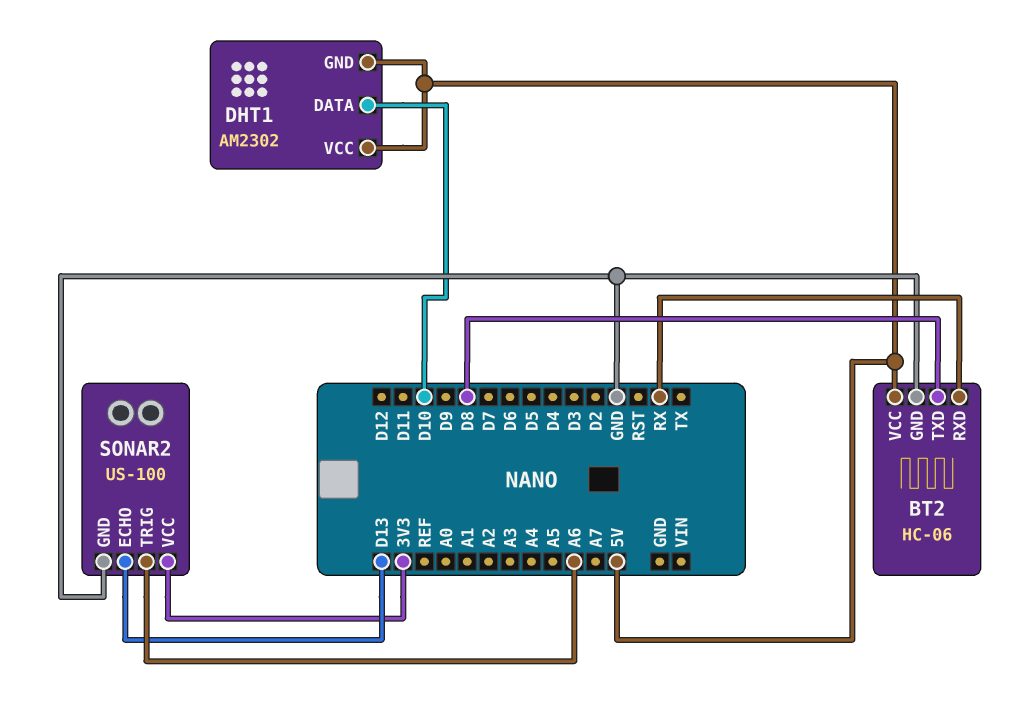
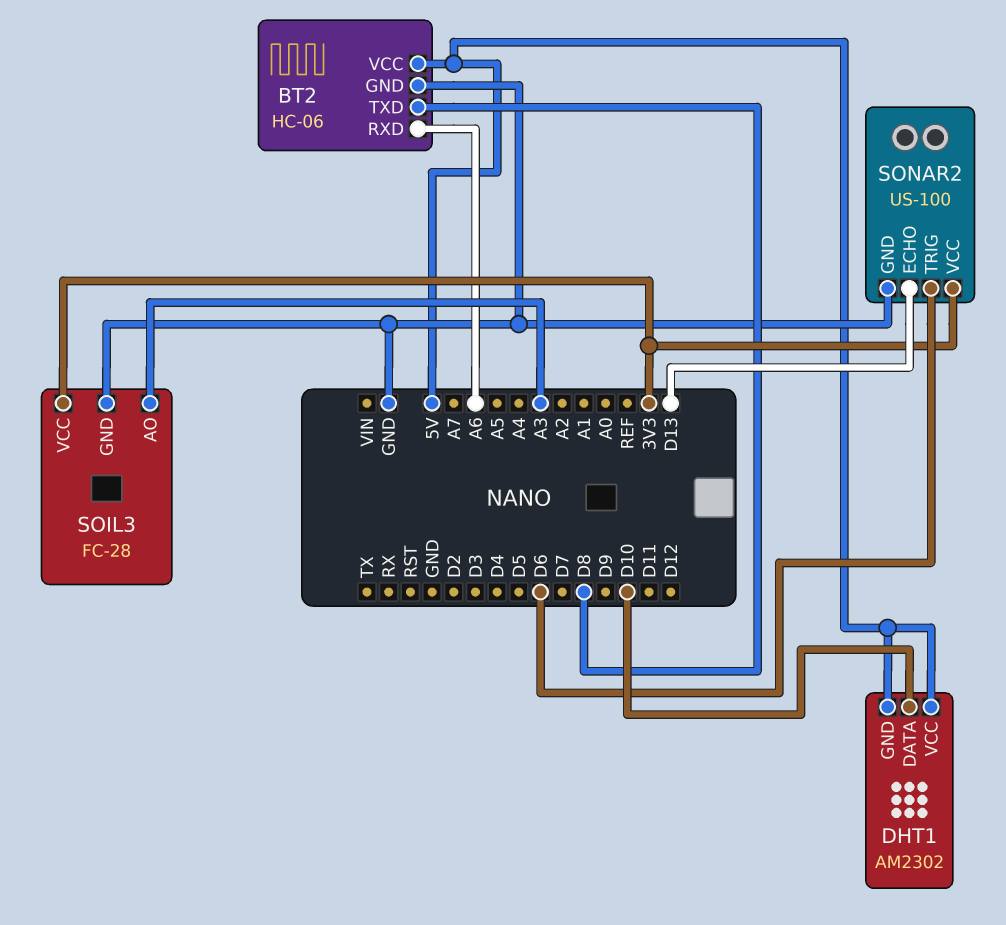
BT2 pin RXD: RX -> A6
SOIL3: none -> FC-28
SOIL3 pin AO: none -> A3
SOIL3 pin GND: none -> GND
SOIL3 pin VCC: none -> 3V3
SONAR2 pin TRIG: A6 -> D6

